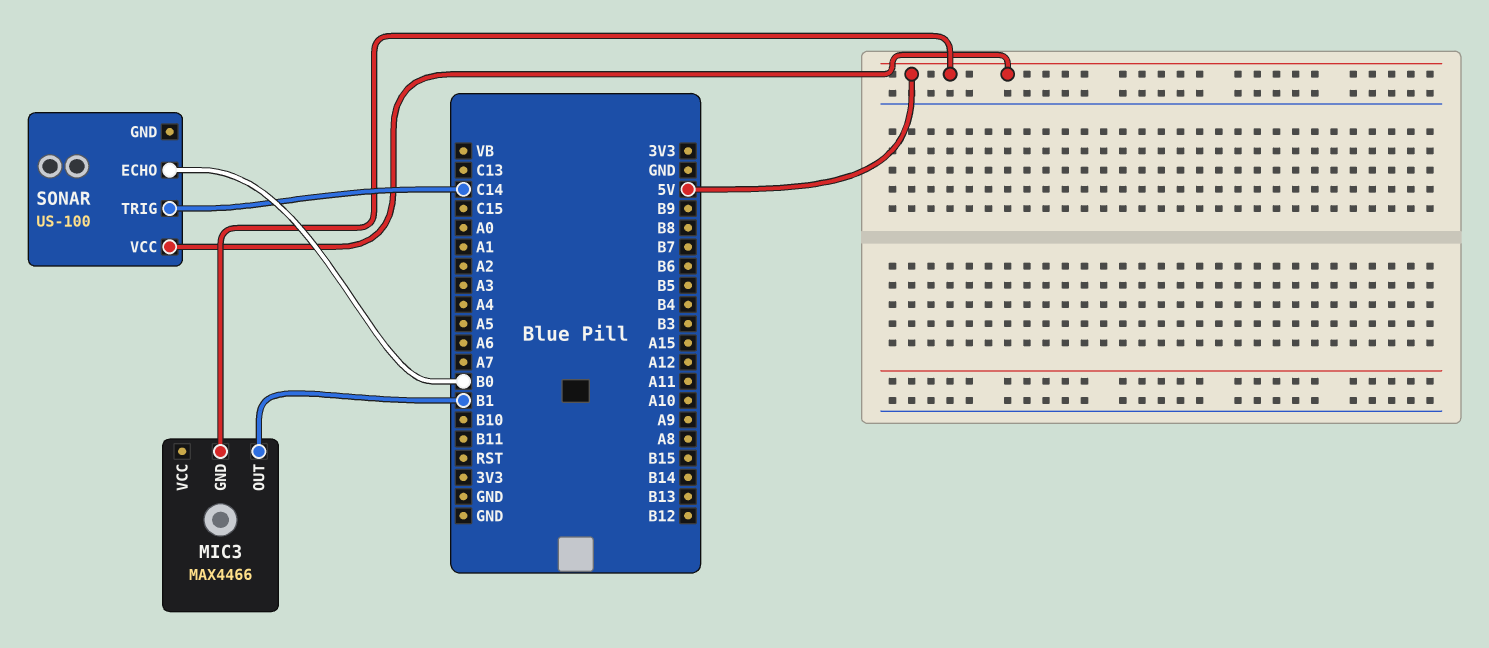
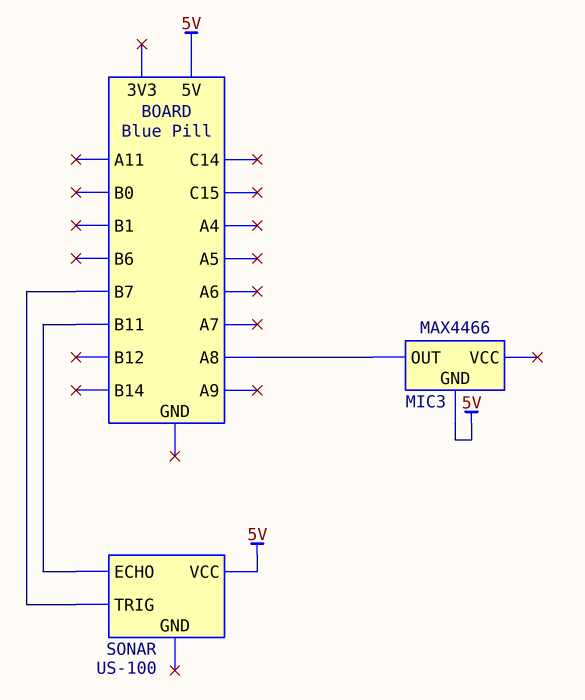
MIC3 pin OUT: B1 -> A8
SONAR pin ECHO: B0 -> B11
SONAR pin TRIG: C14 -> B7

